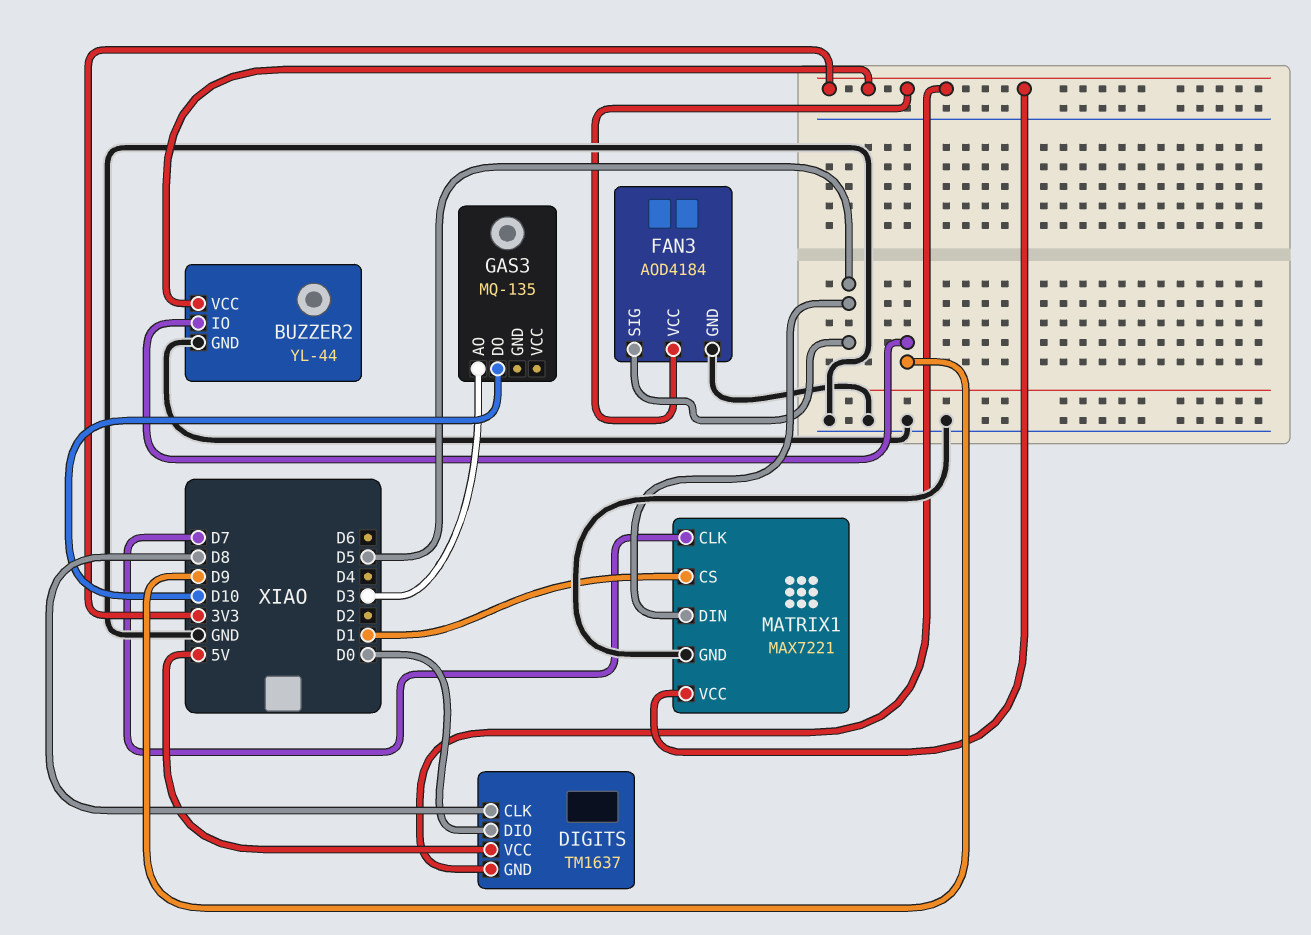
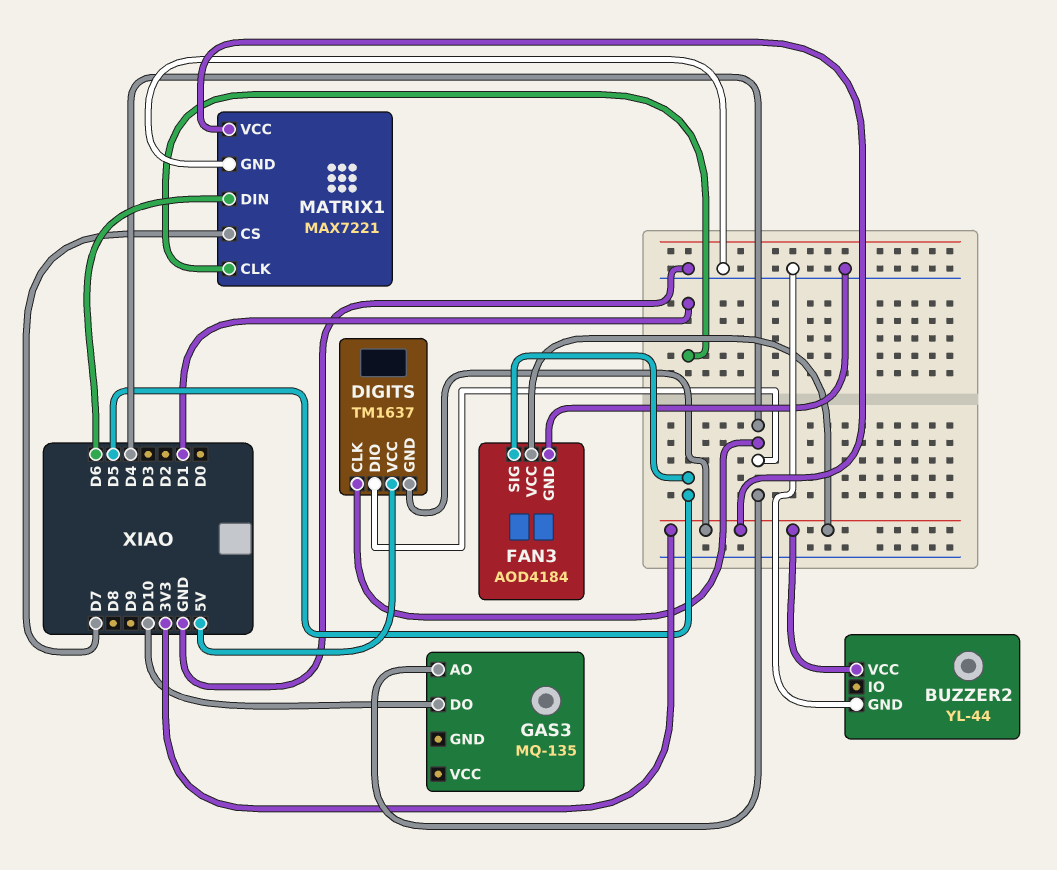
BUZZER2 pin IO: D9 -> none
DIGITS pin CLK: D8 -> D4
DIGITS pin DIO: D0 -> D4
GAS3 pin AO: D3 -> D4
MATRIX1 pin CLK: D7 -> D1
MATRIX1 pin CS: D1 -> D7
MATRIX1 pin DIN: D5 -> D6

